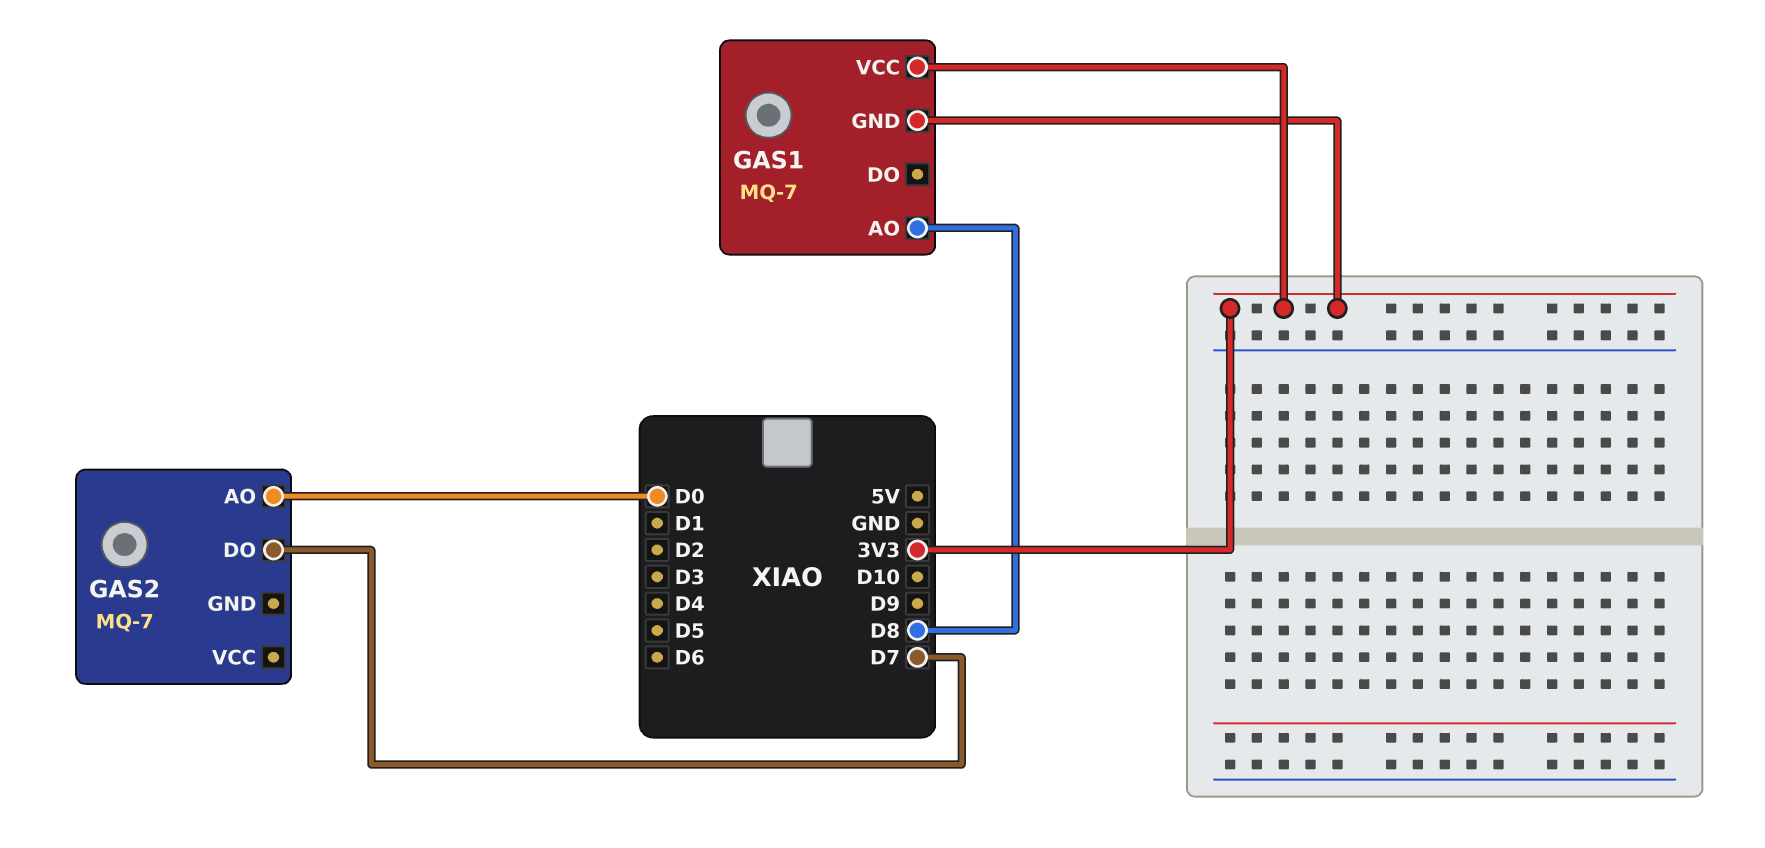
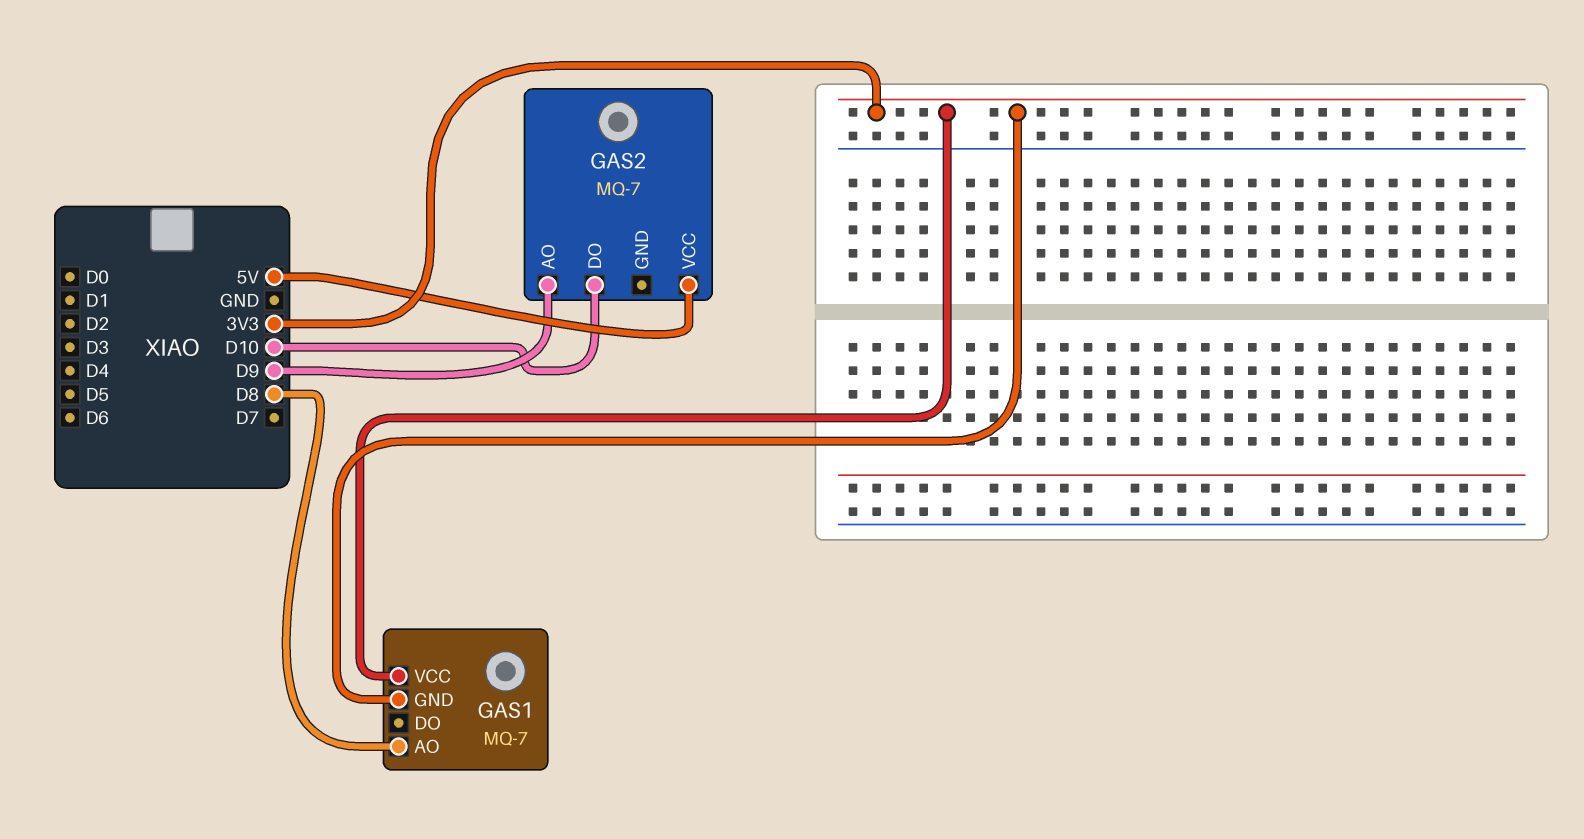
GAS2 pin AO: D0 -> D9
GAS2 pin DO: D7 -> D10
GAS2 pin VCC: none -> 5V

